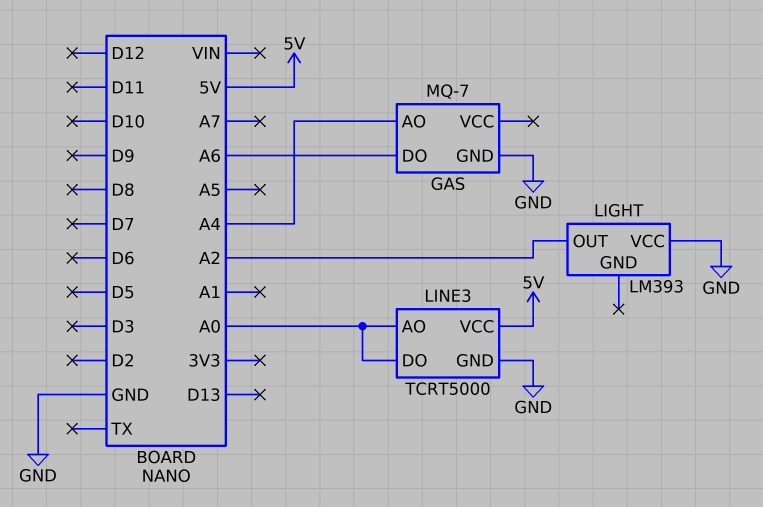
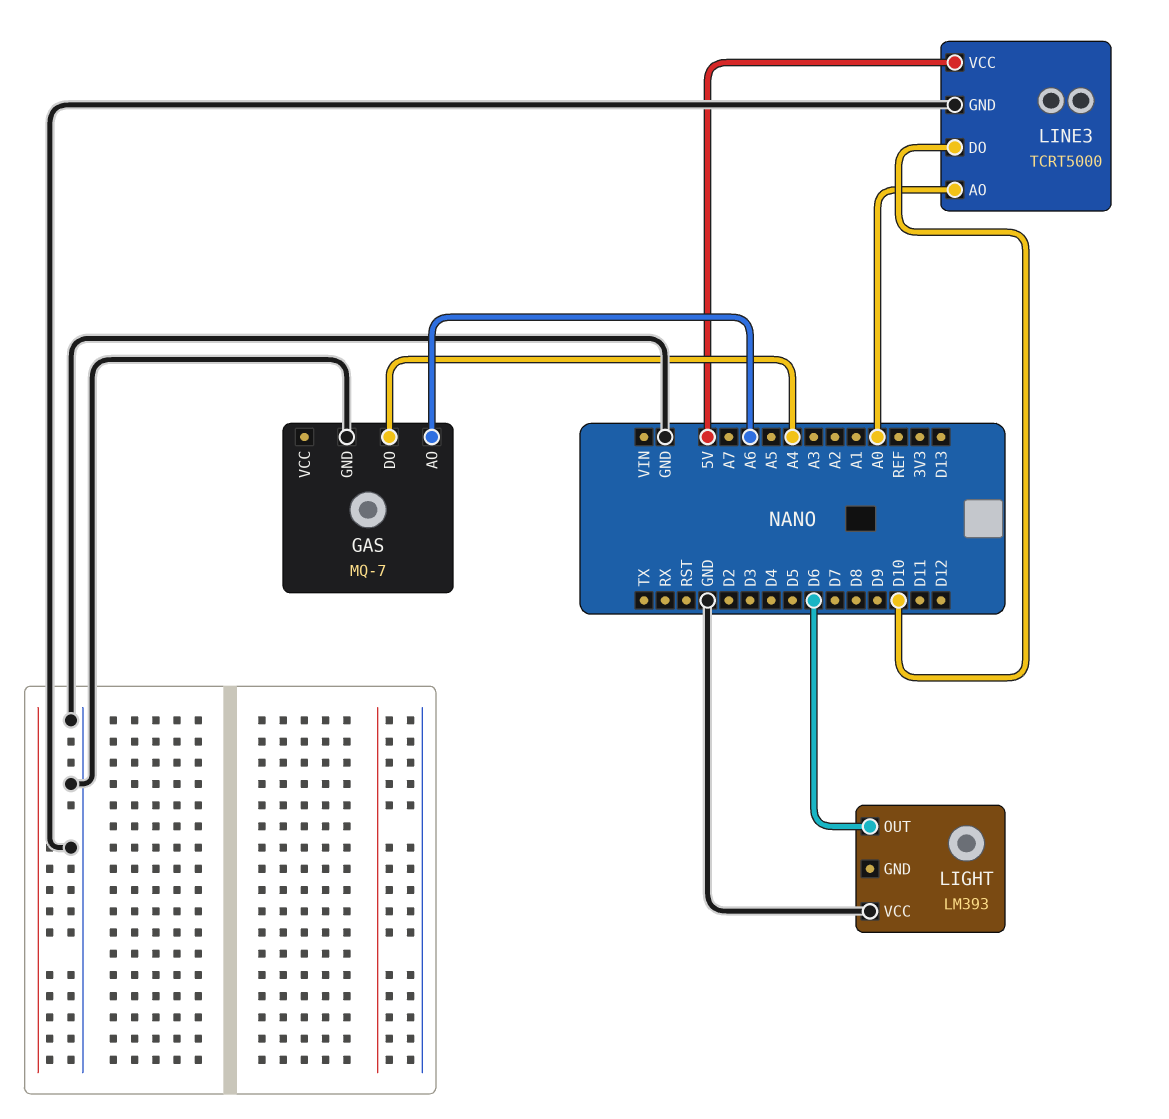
GAS pin AO: A4 -> A6
GAS pin DO: A6 -> A4
LIGHT pin OUT: A2 -> D6
LINE3 pin DO: A0 -> D10

